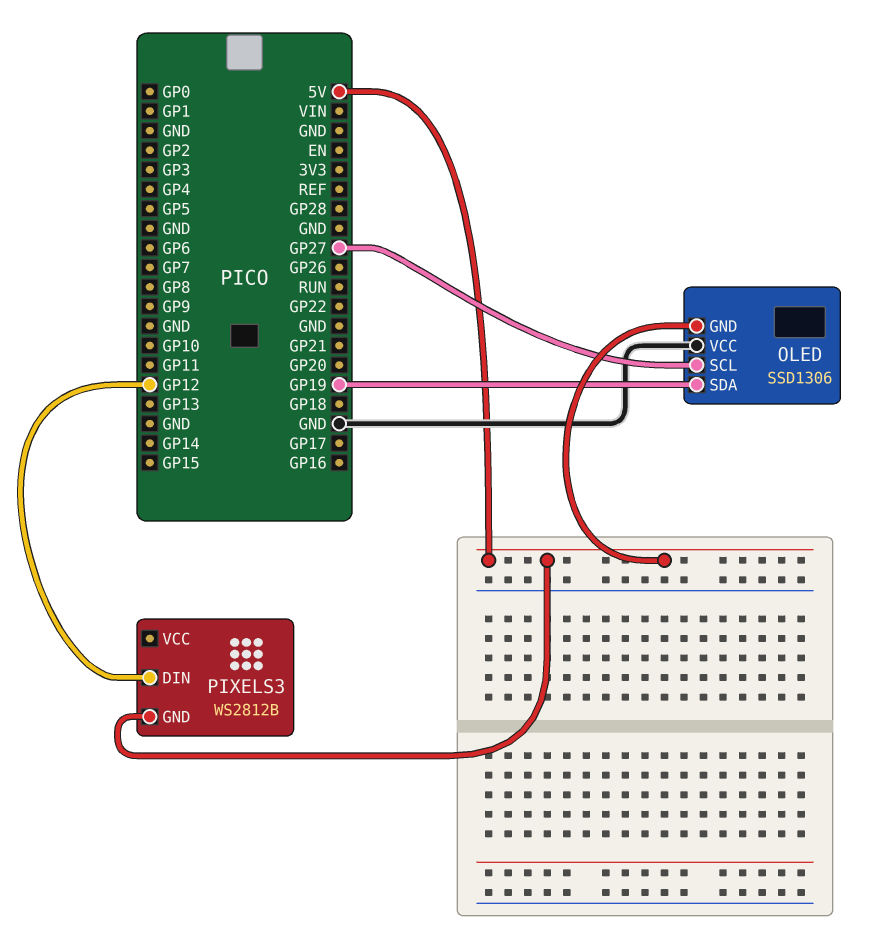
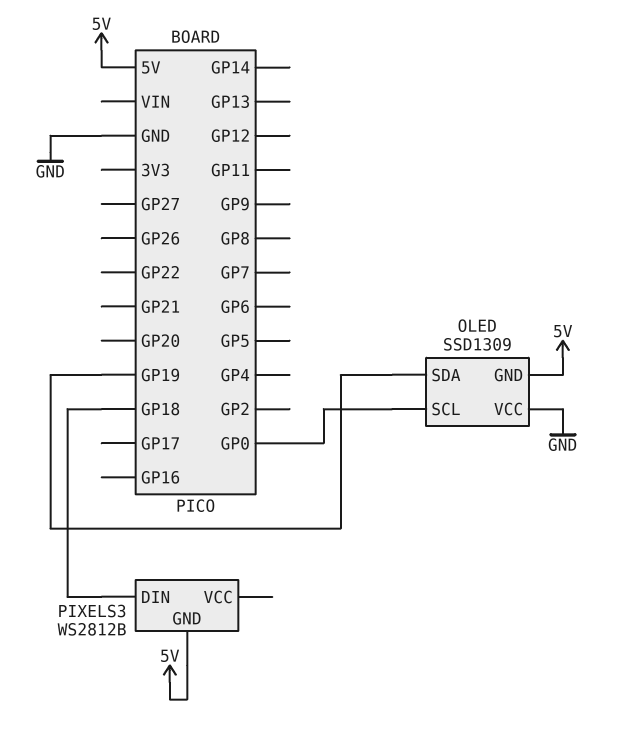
OLED: SSD1306 -> SSD1309
OLED pin SCL: GP27 -> GP0
PIXELS3 pin DIN: GP12 -> GP18

